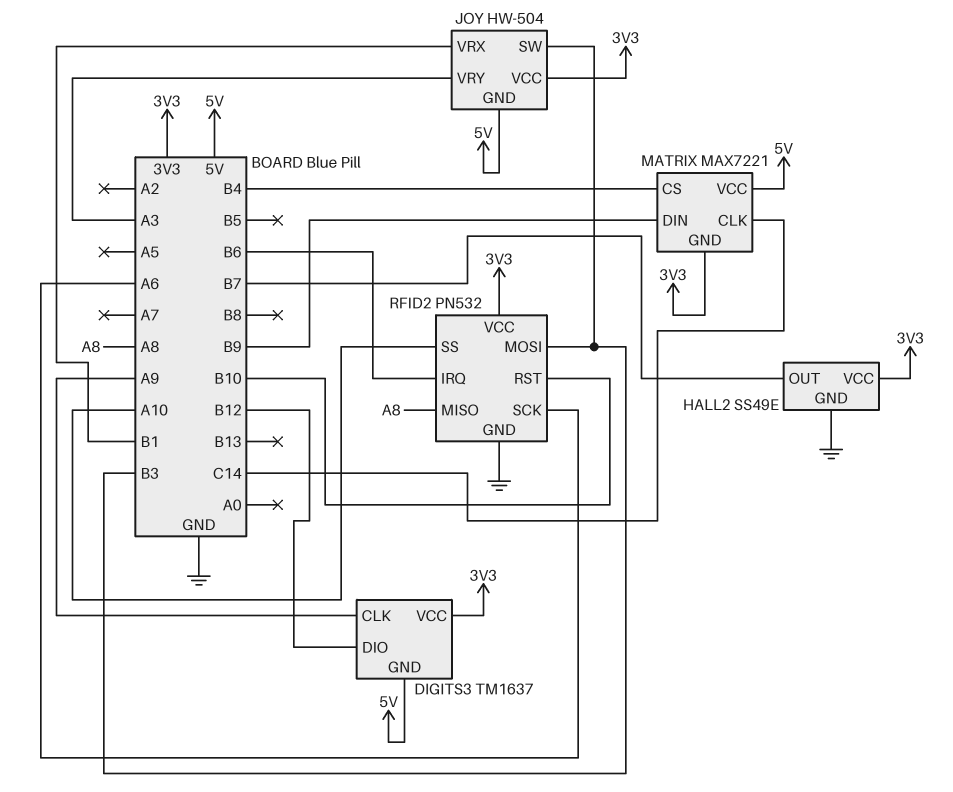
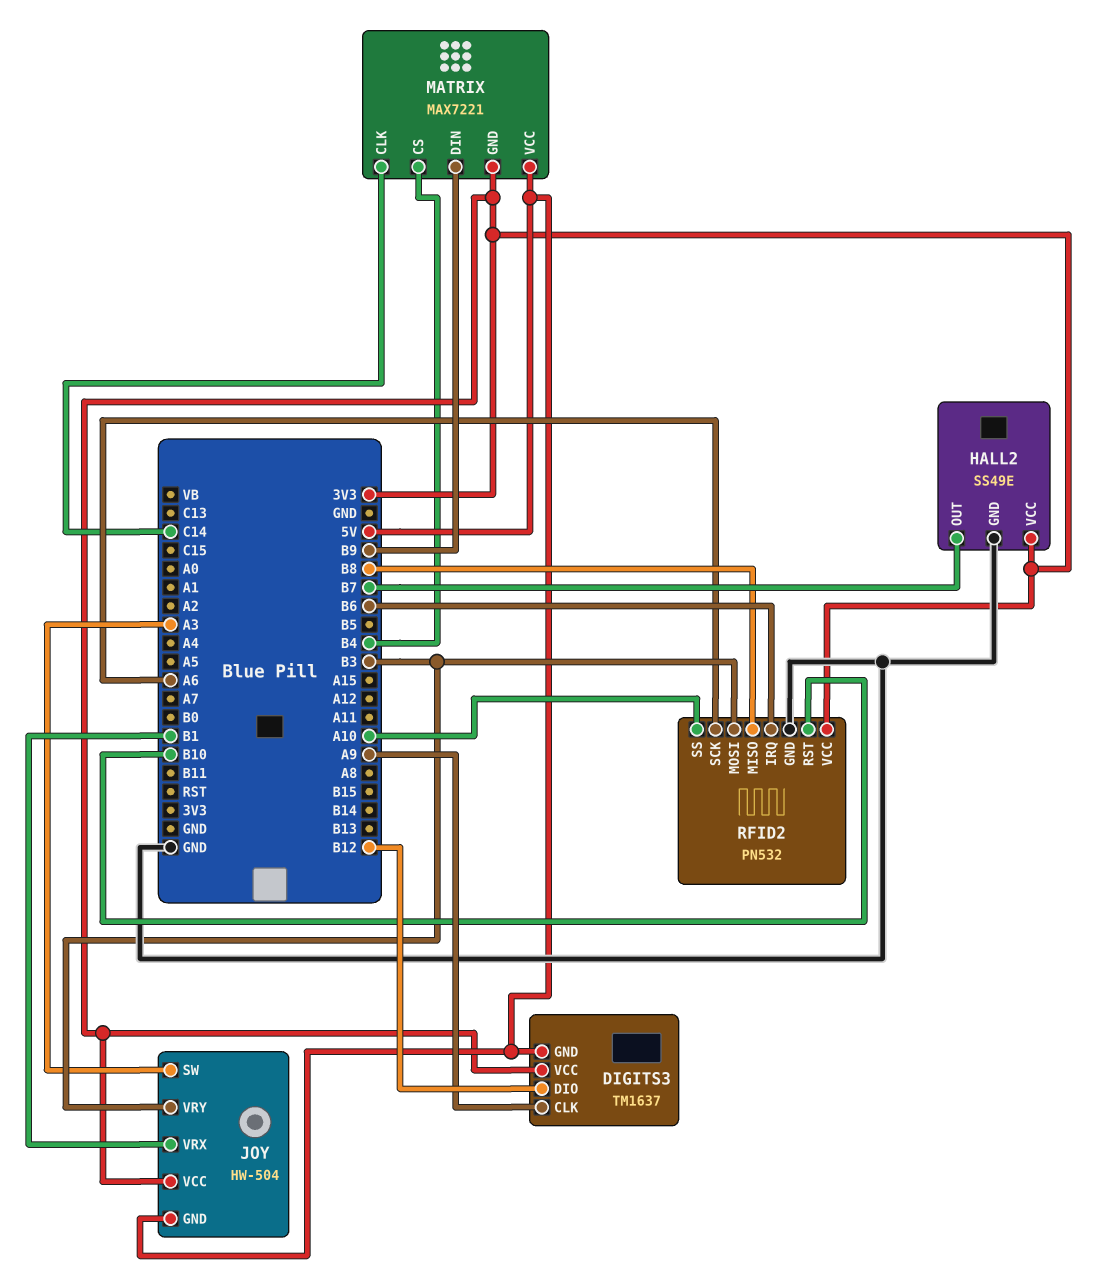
JOY pin SW: B3 -> A3
JOY pin VRY: A3 -> B3
RFID2 pin MISO: A8 -> B8

